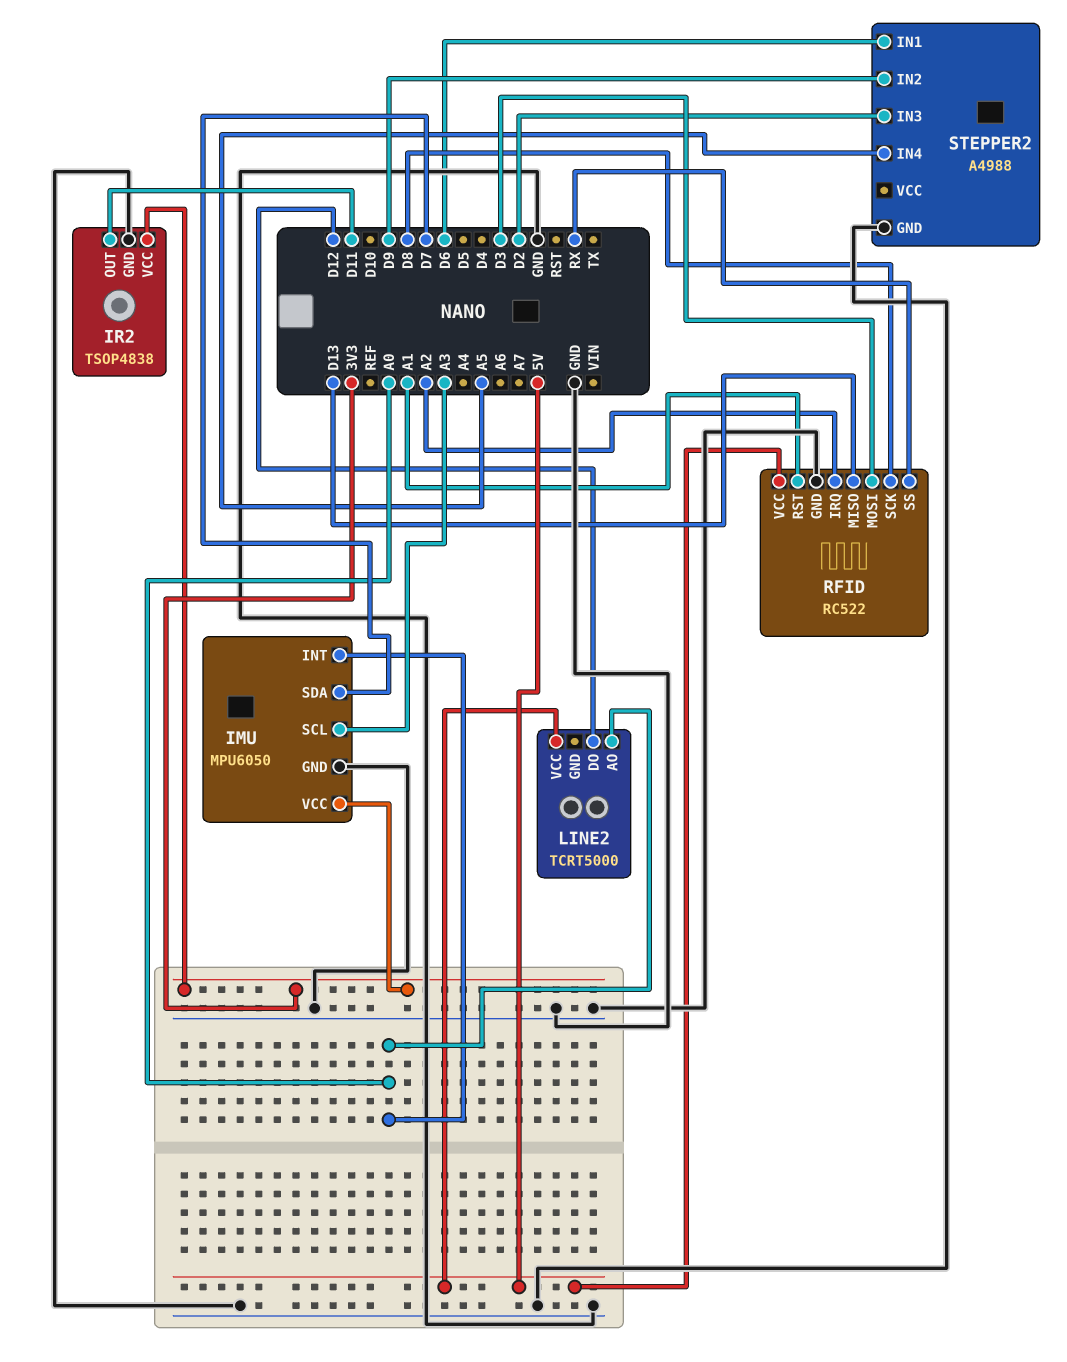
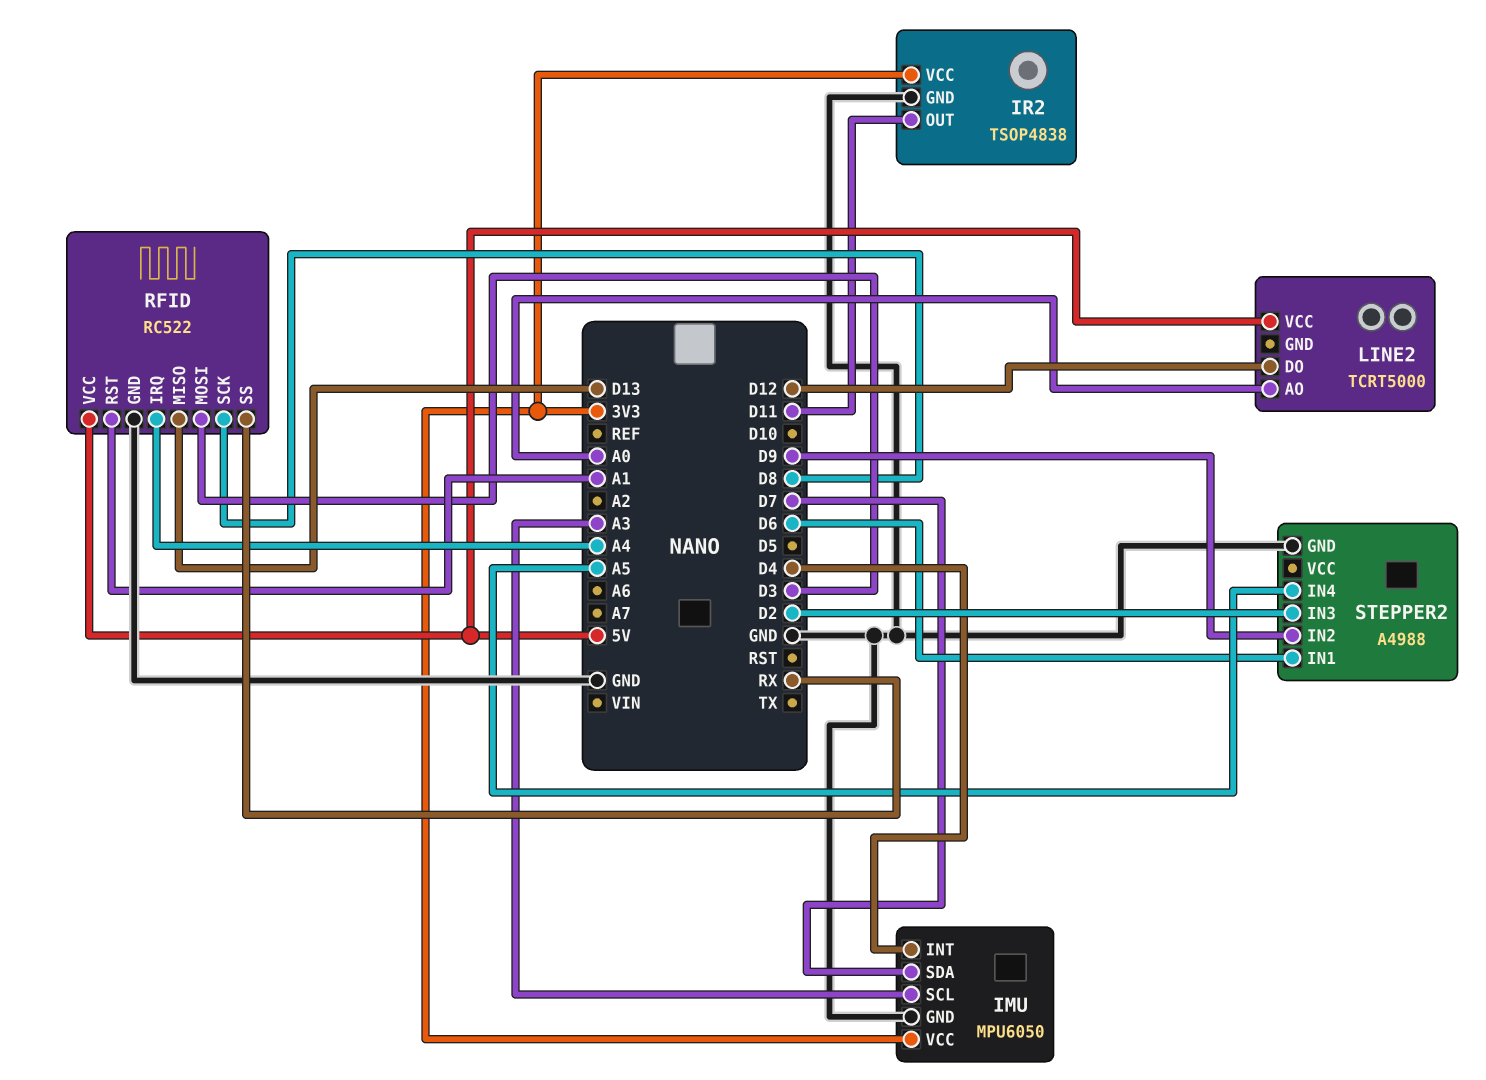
IMU pin INT: A0 -> D4
RFID pin IRQ: A2 -> A4

